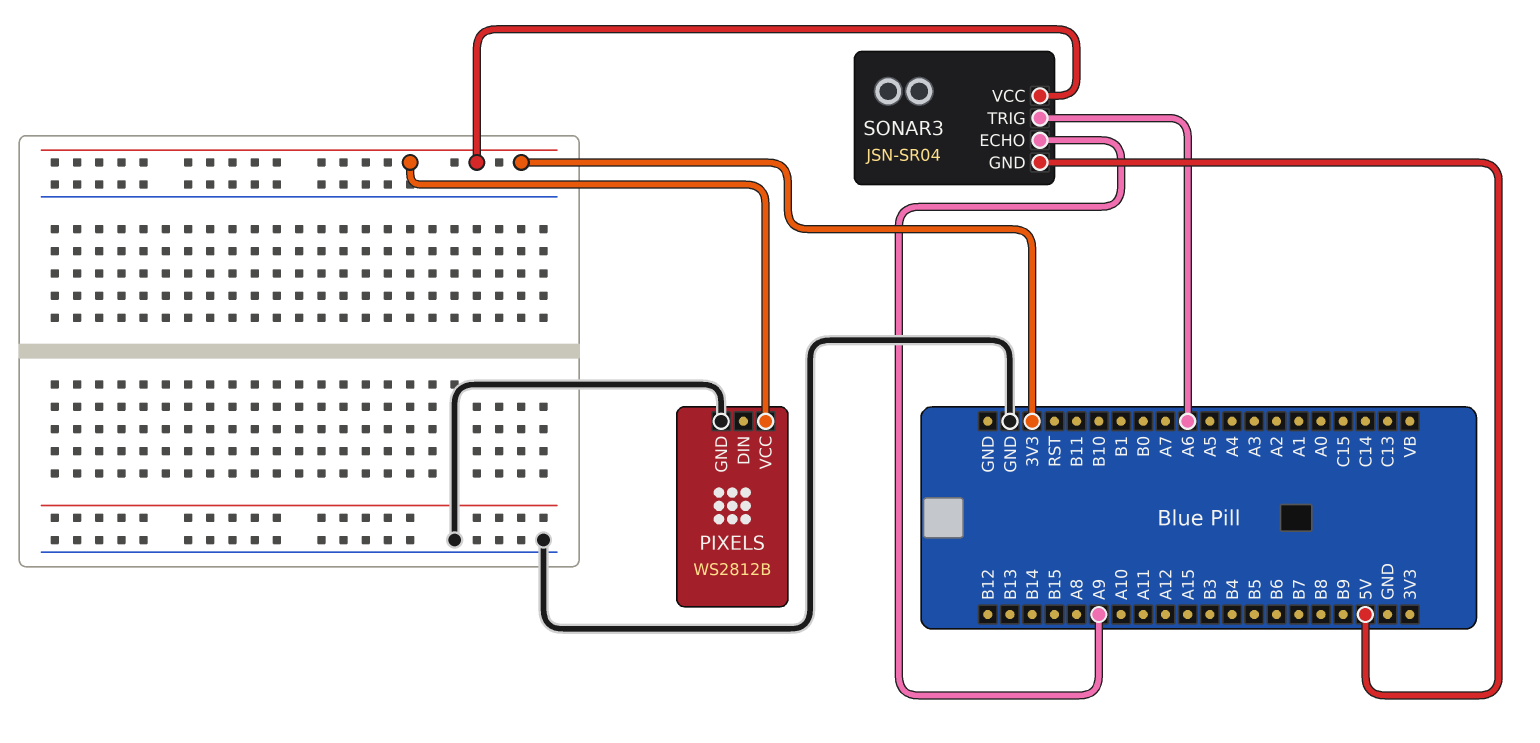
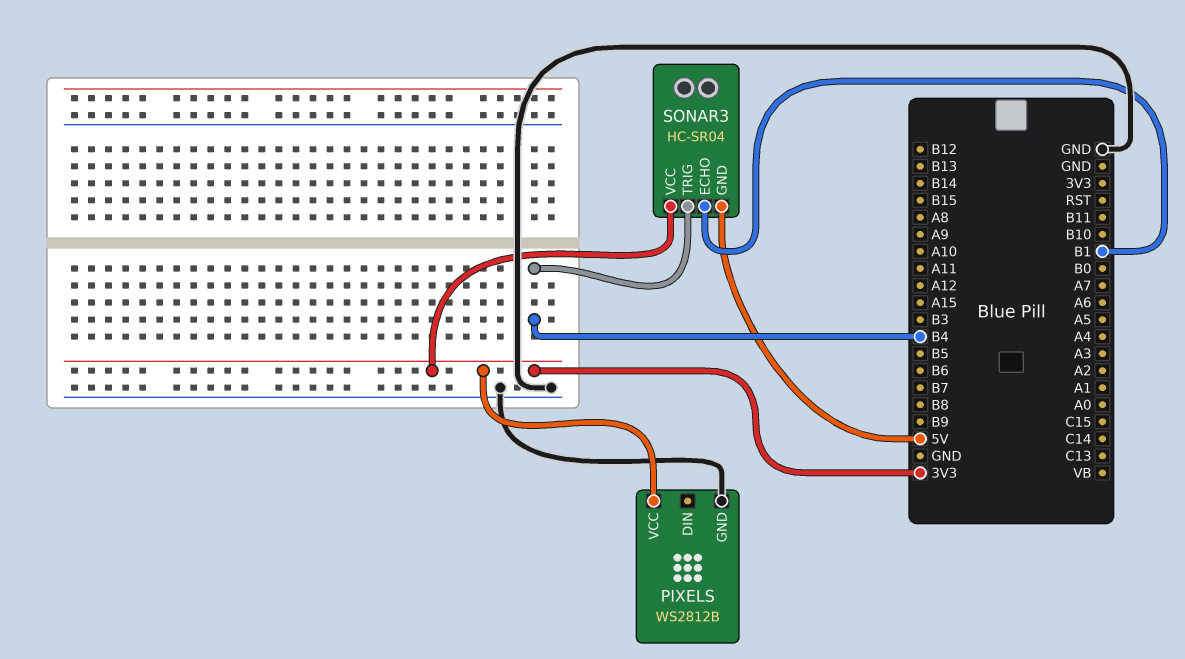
SONAR3: JSN-SR04 -> HC-SR04
SONAR3 pin ECHO: A9 -> B1
SONAR3 pin TRIG: A6 -> B4

